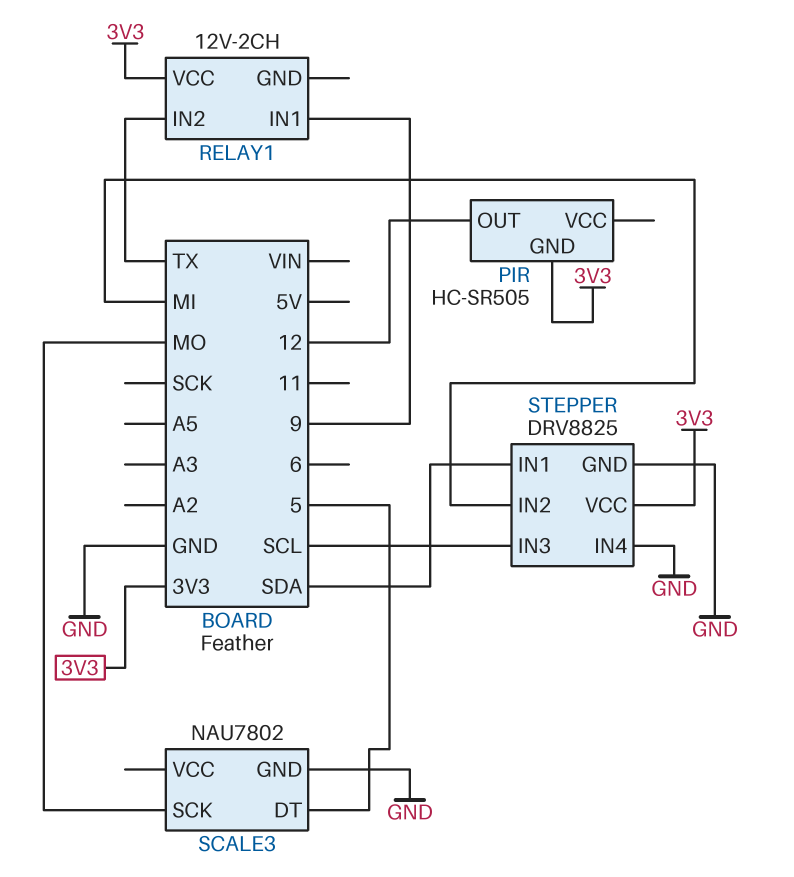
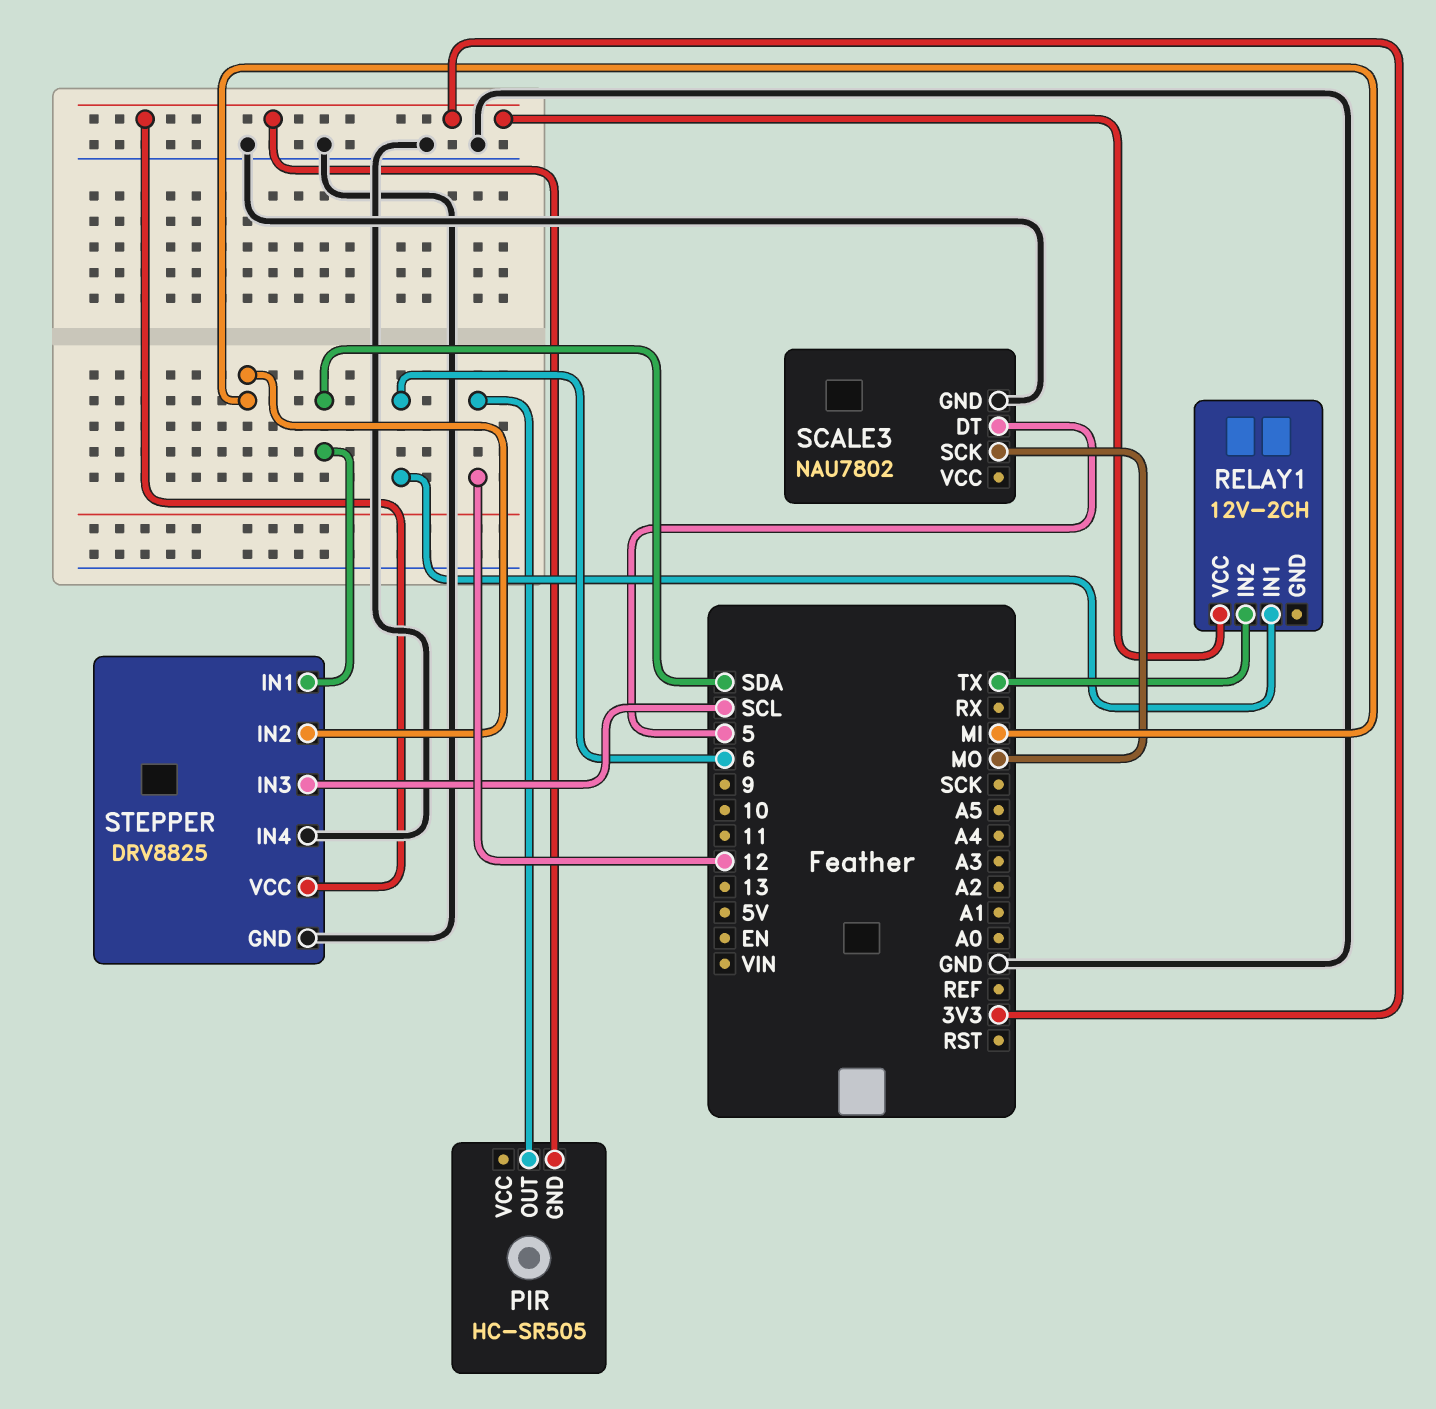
RELAY1 pin IN1: 9 -> 6

